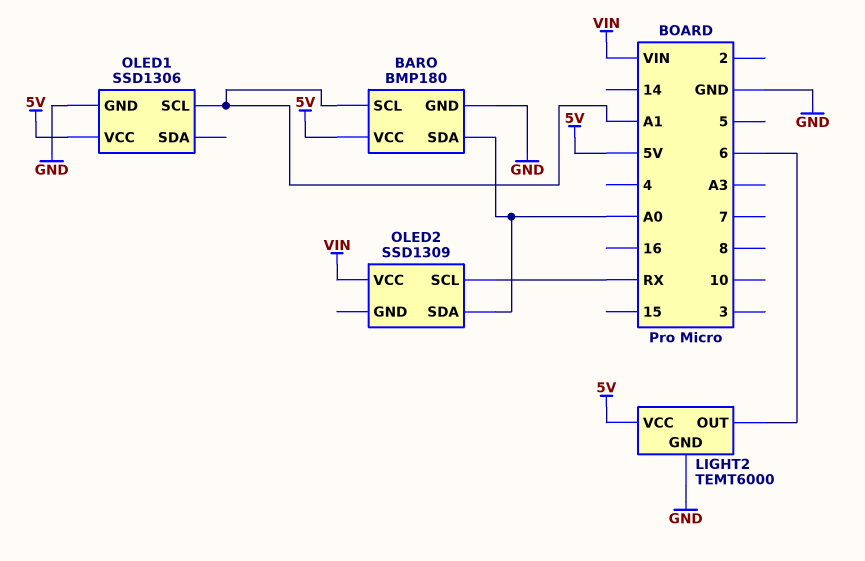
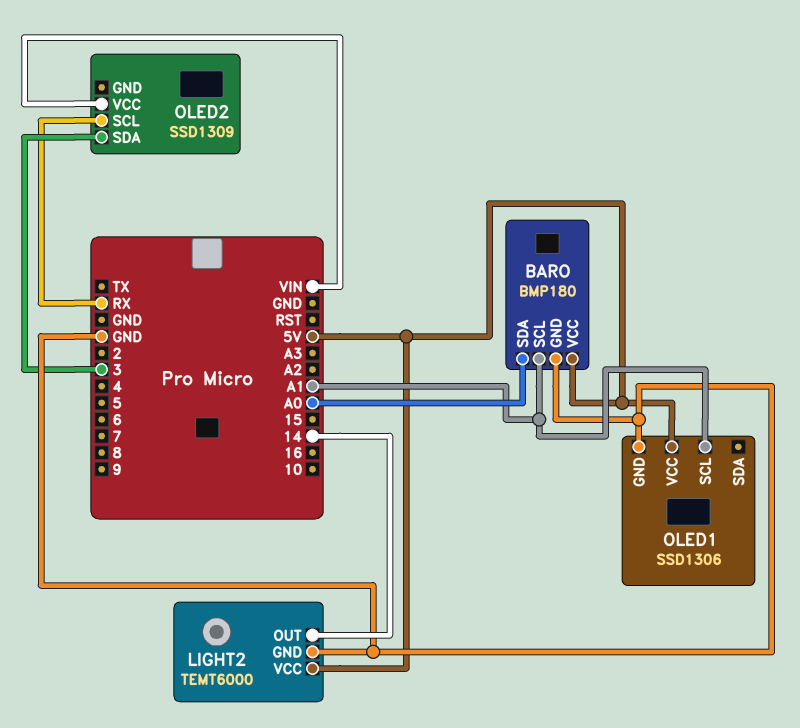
LIGHT2 pin OUT: 6 -> 14
OLED2 pin SDA: A0 -> 3

